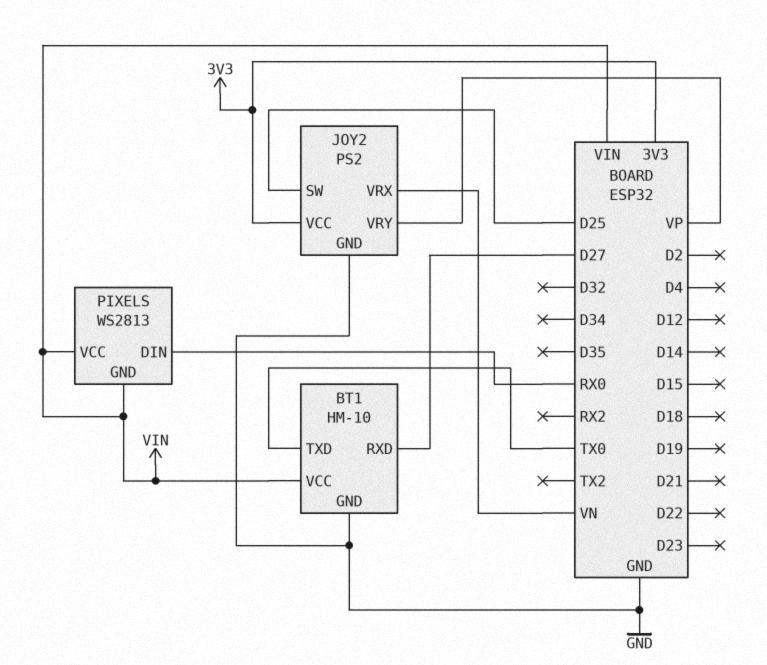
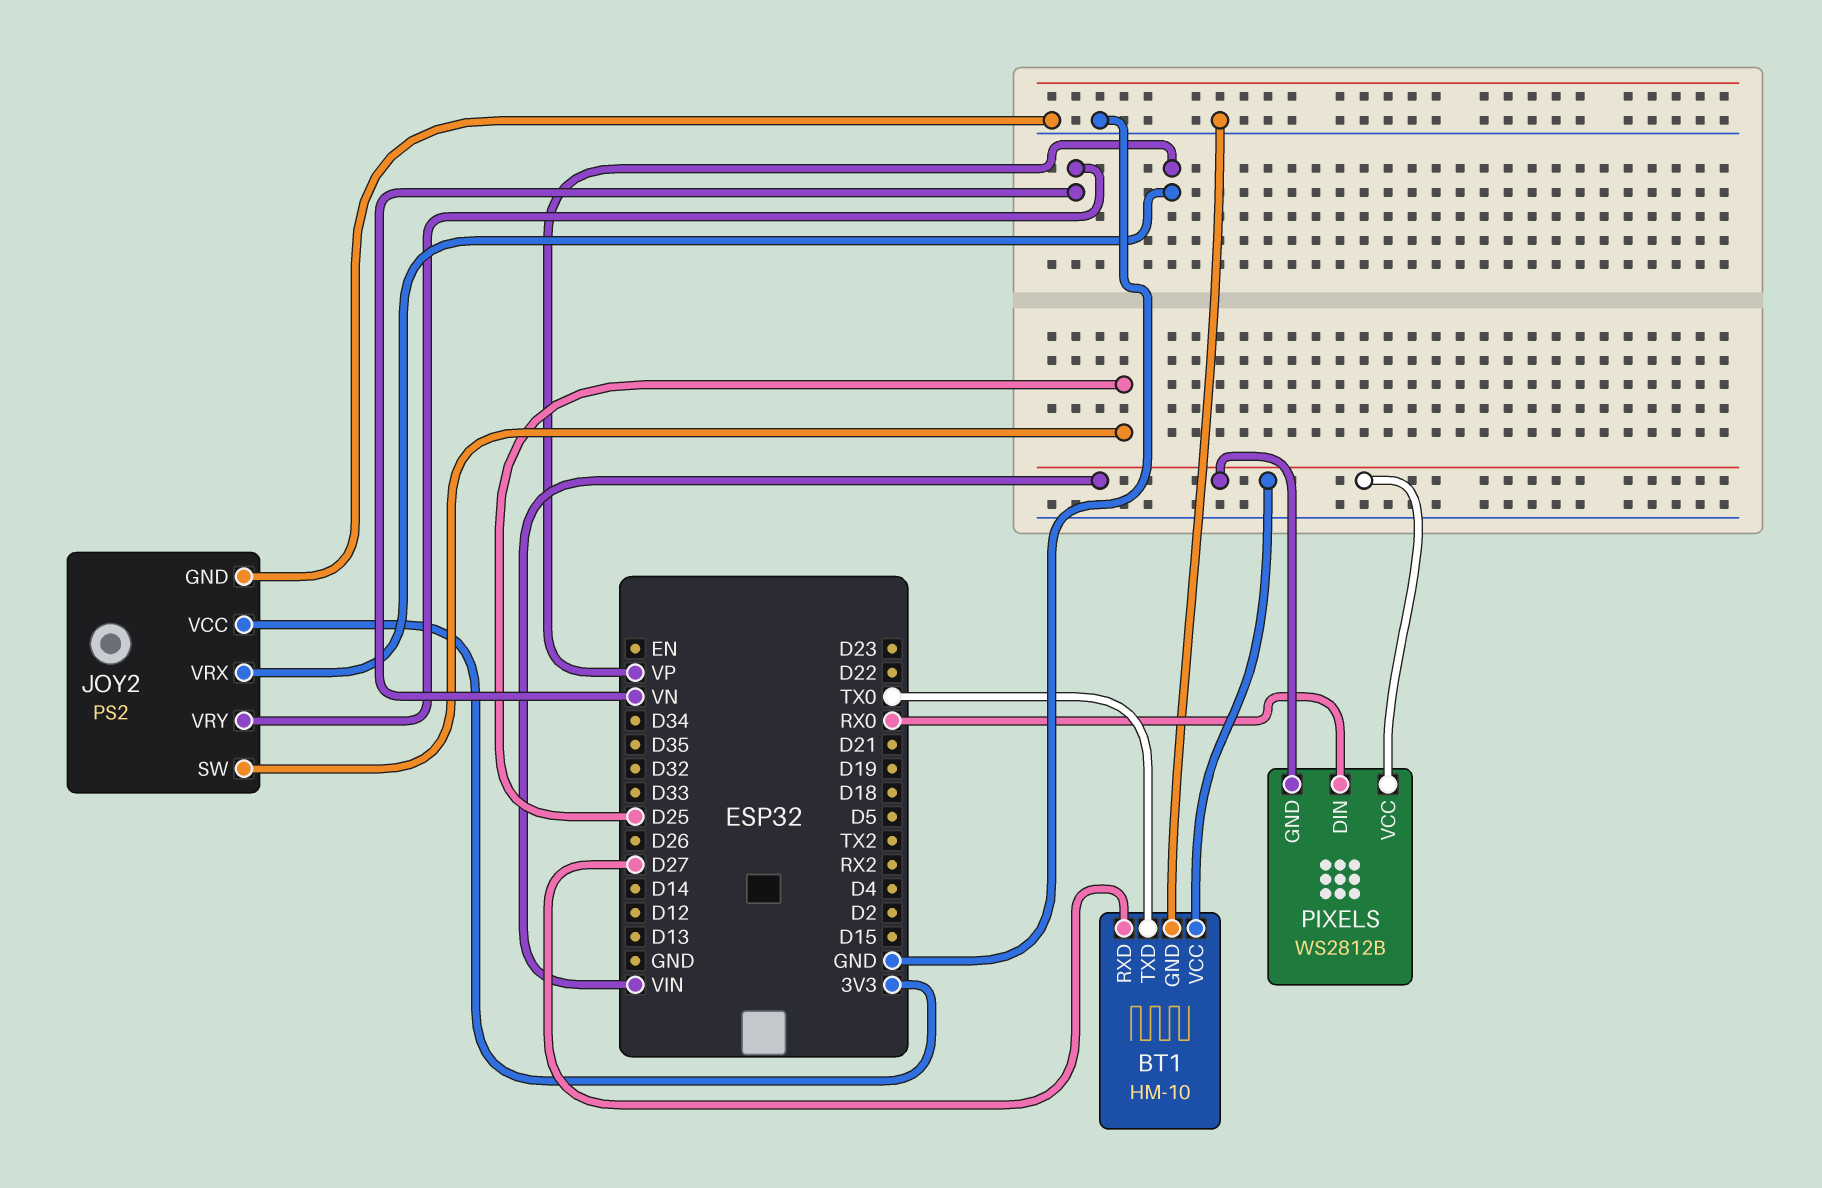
JOY2 pin VRX: VN -> VP
JOY2 pin VRY: VP -> VN
PIXELS: WS2813 -> WS2812B

